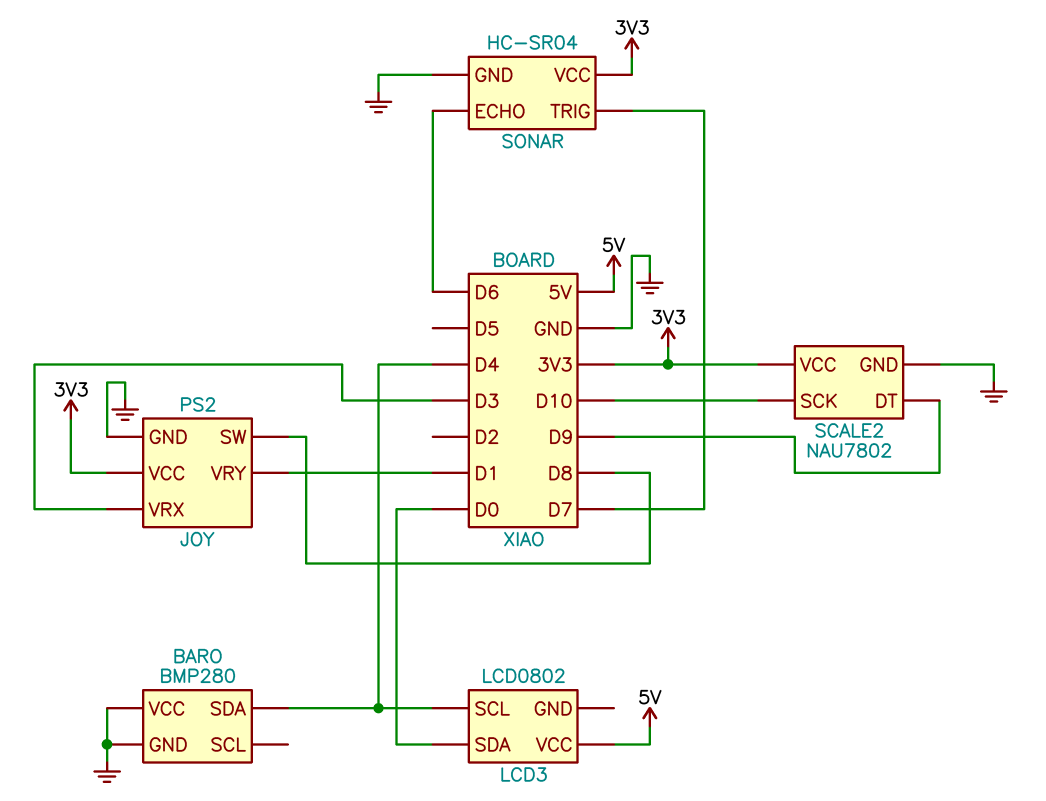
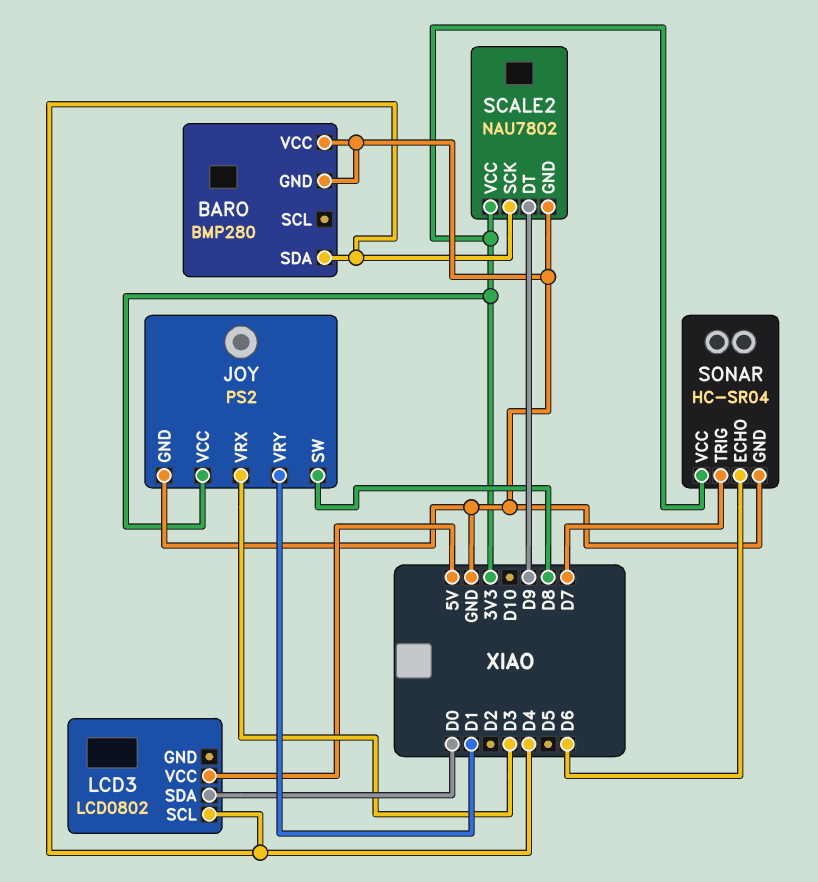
SCALE2 pin SCK: D10 -> D4

